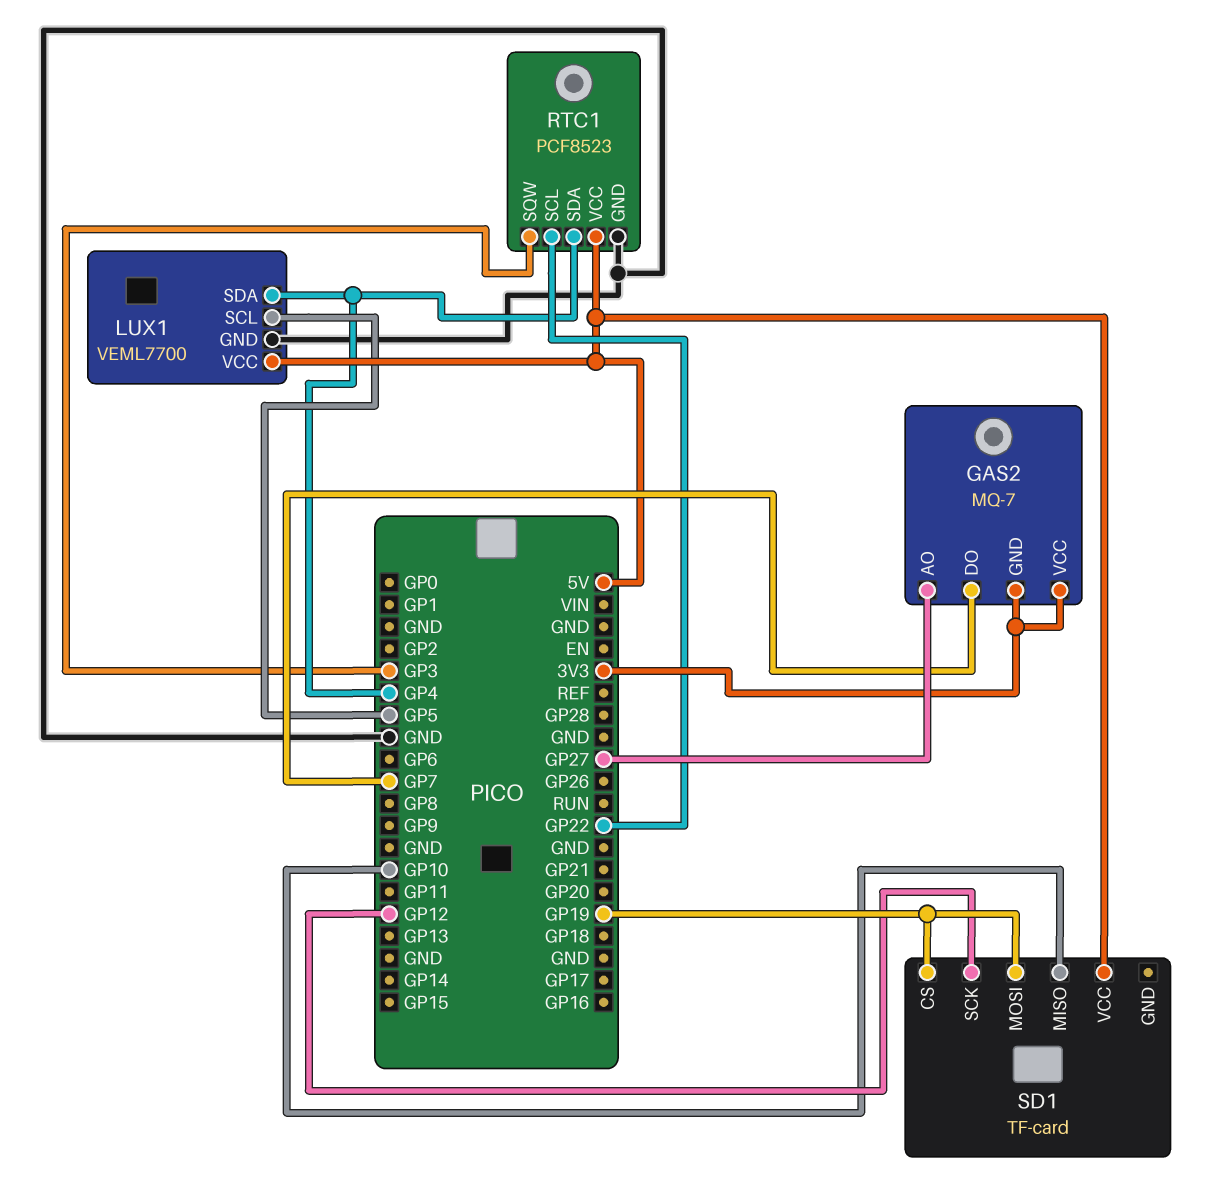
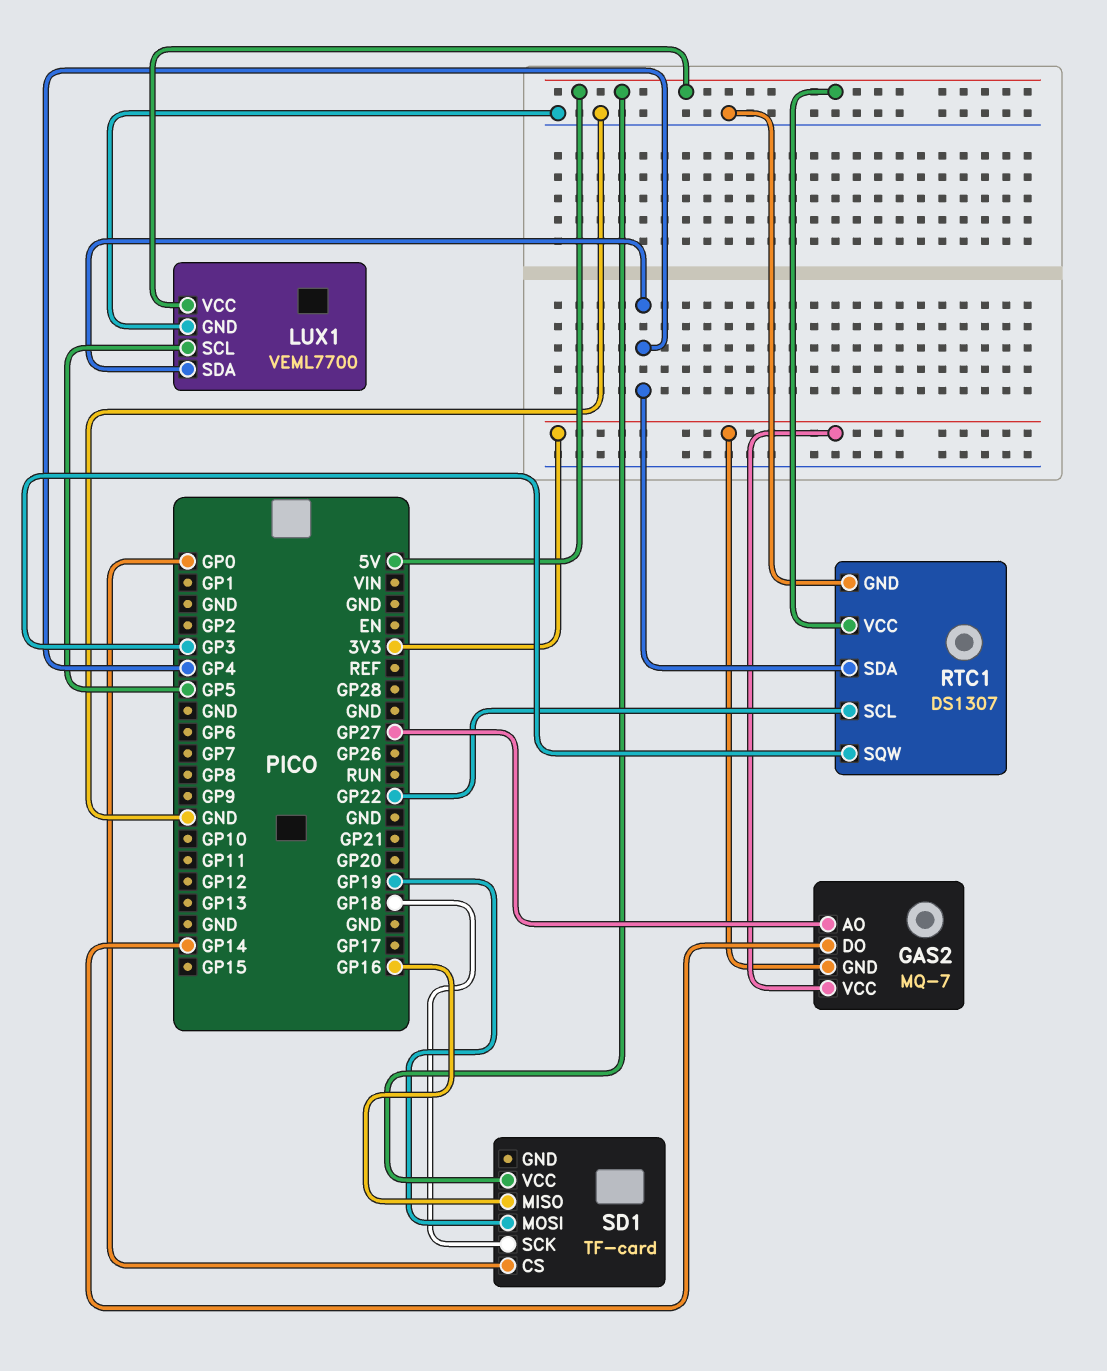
GAS2 pin DO: GP7 -> GP14
RTC1: PCF8523 -> DS1307
SD1 pin CS: GP19 -> GP0
SD1 pin MISO: GP10 -> GP16
SD1 pin SCK: GP12 -> GP18

